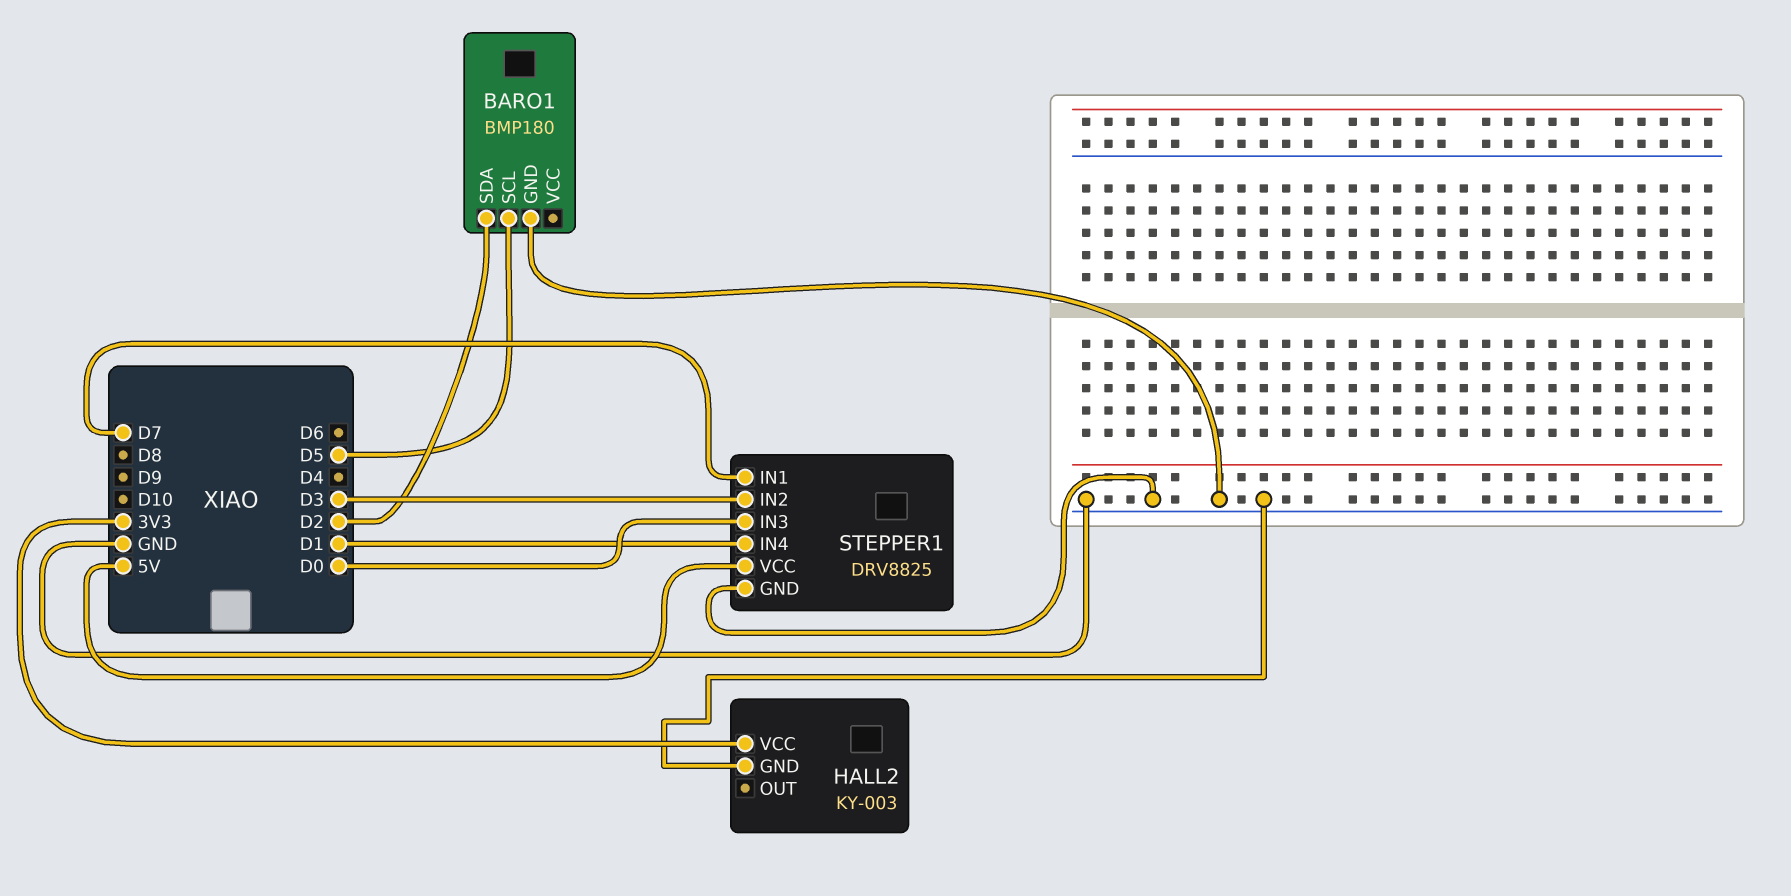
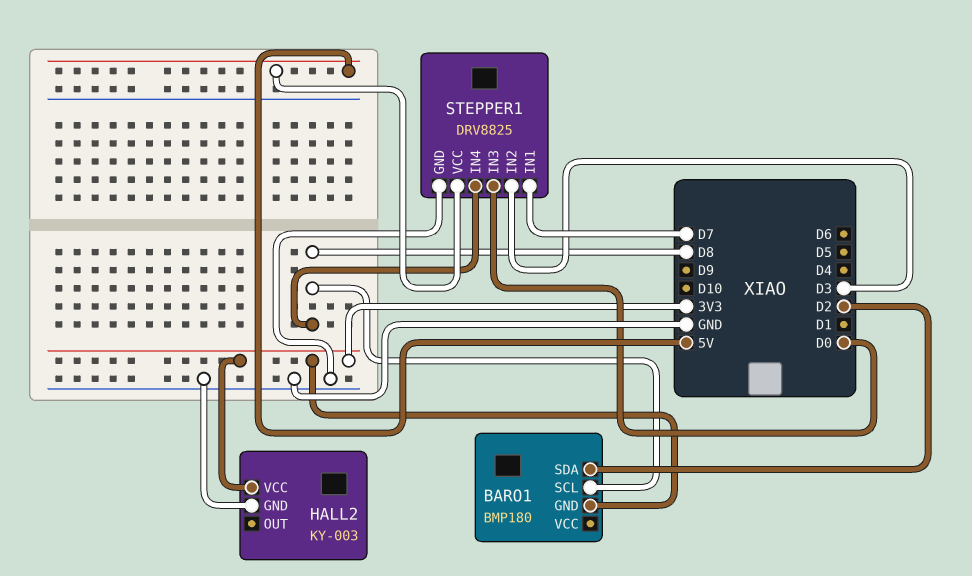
BARO1 pin GND: GND -> 3V3
BARO1 pin SCL: D5 -> D8
STEPPER1 pin IN4: D1 -> D8

